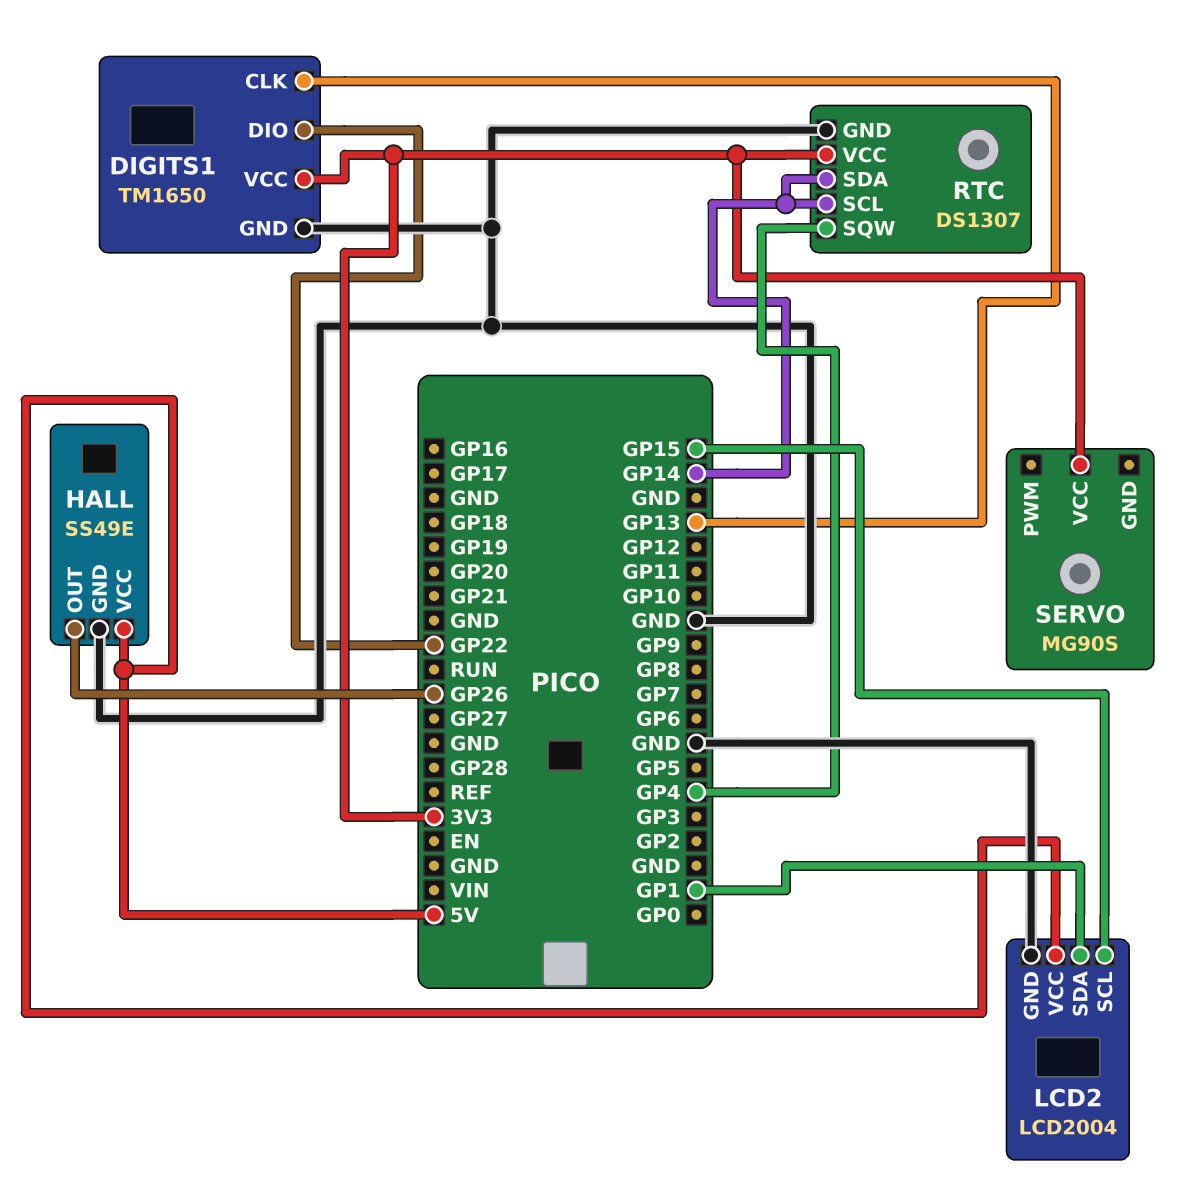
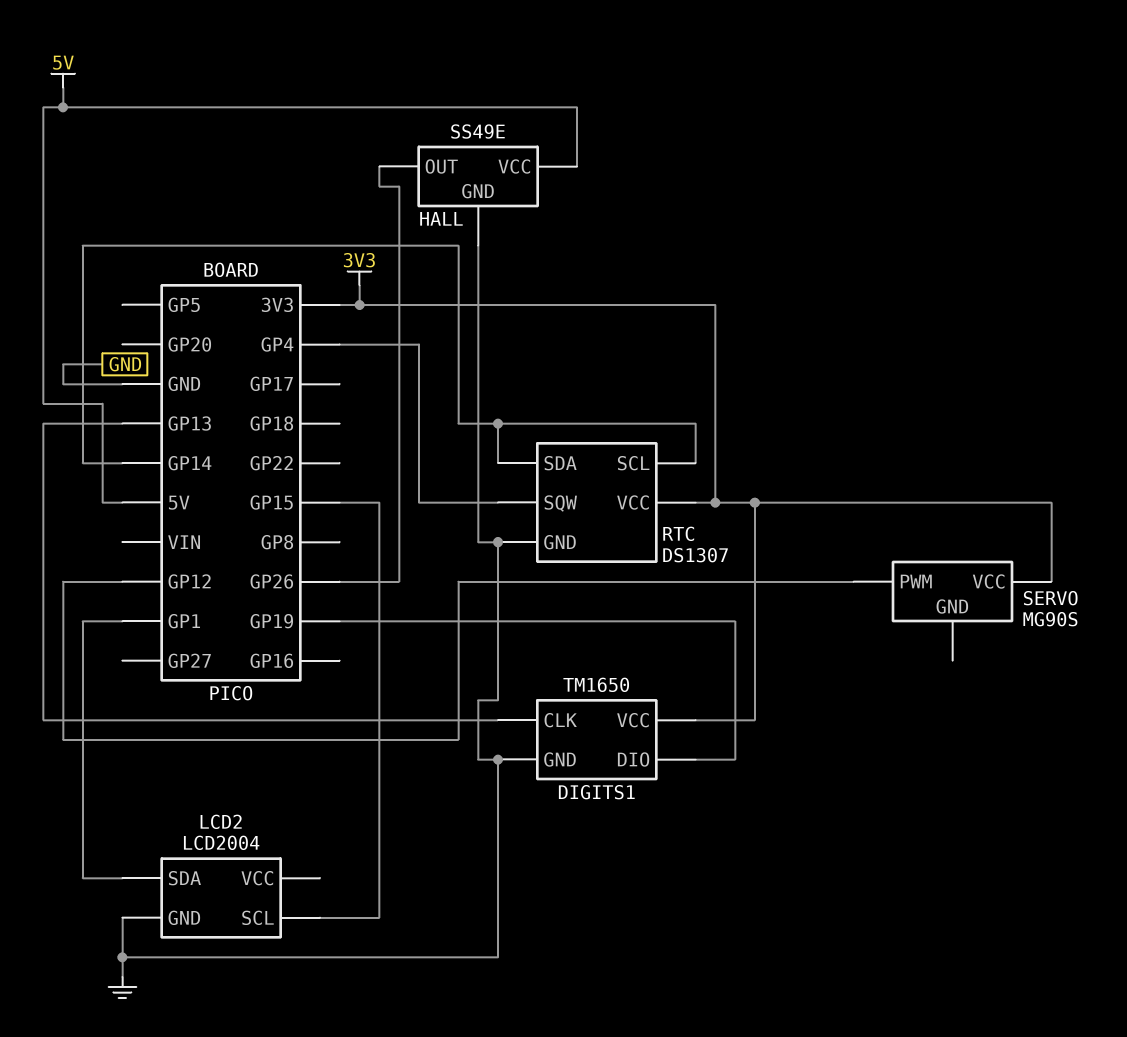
DIGITS1 pin DIO: GP22 -> GP19
LCD2 pin VCC: 5V -> none
SERVO pin PWM: none -> GP12

